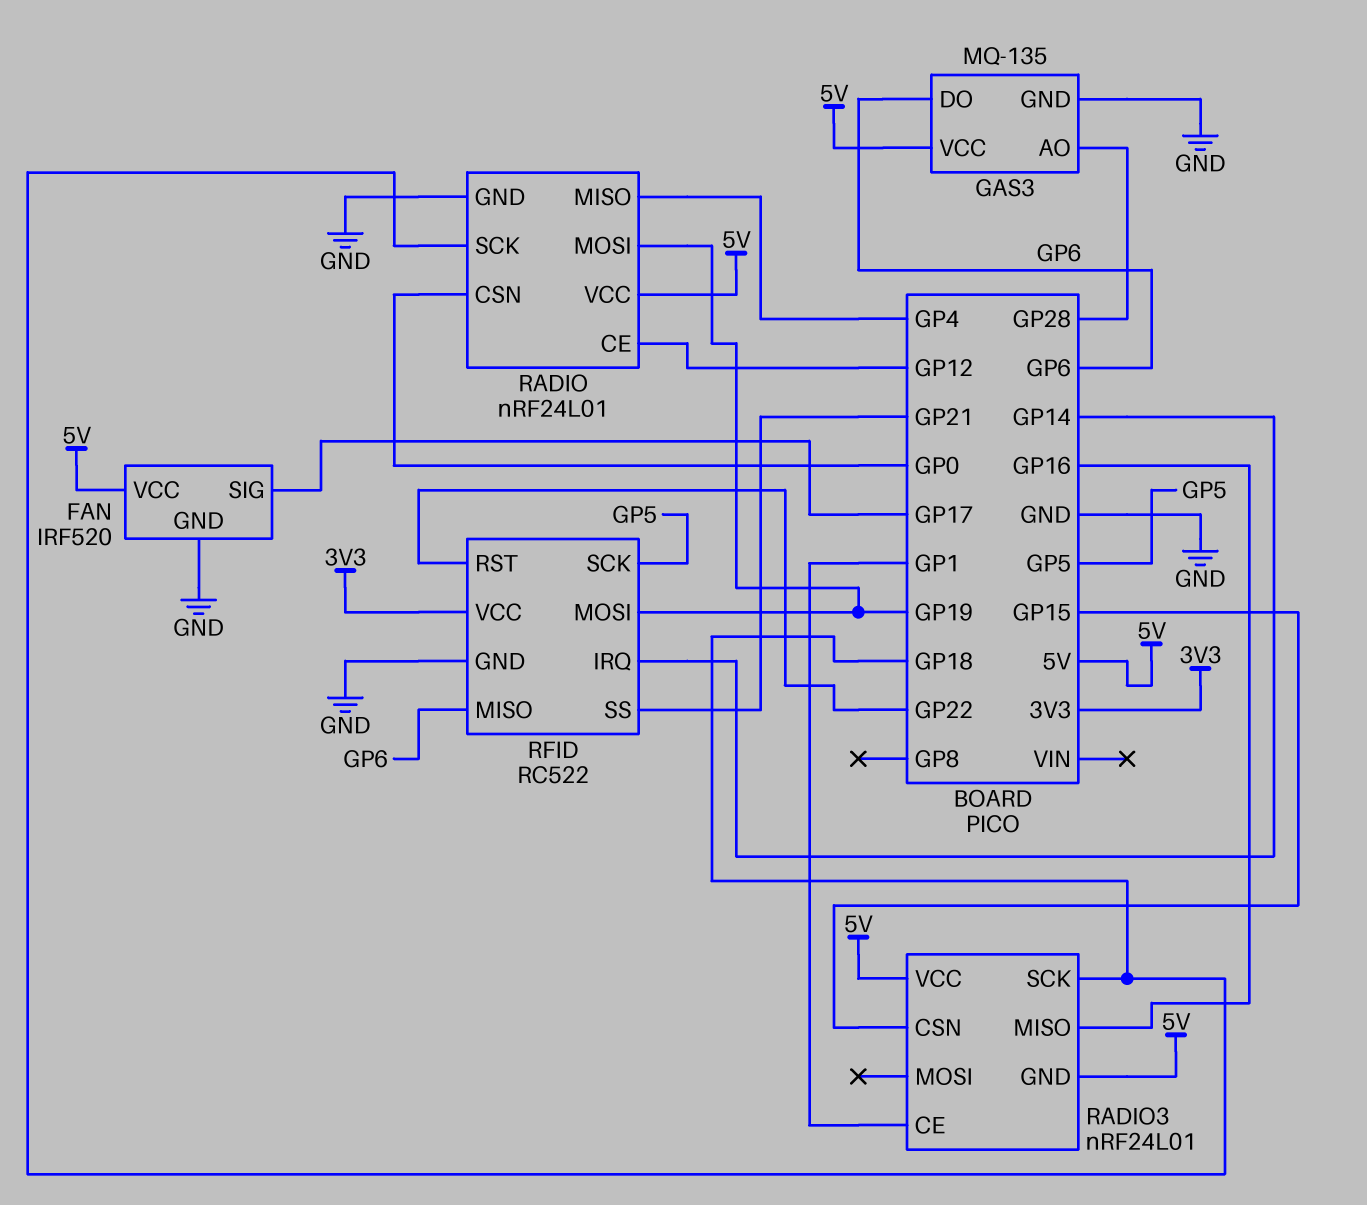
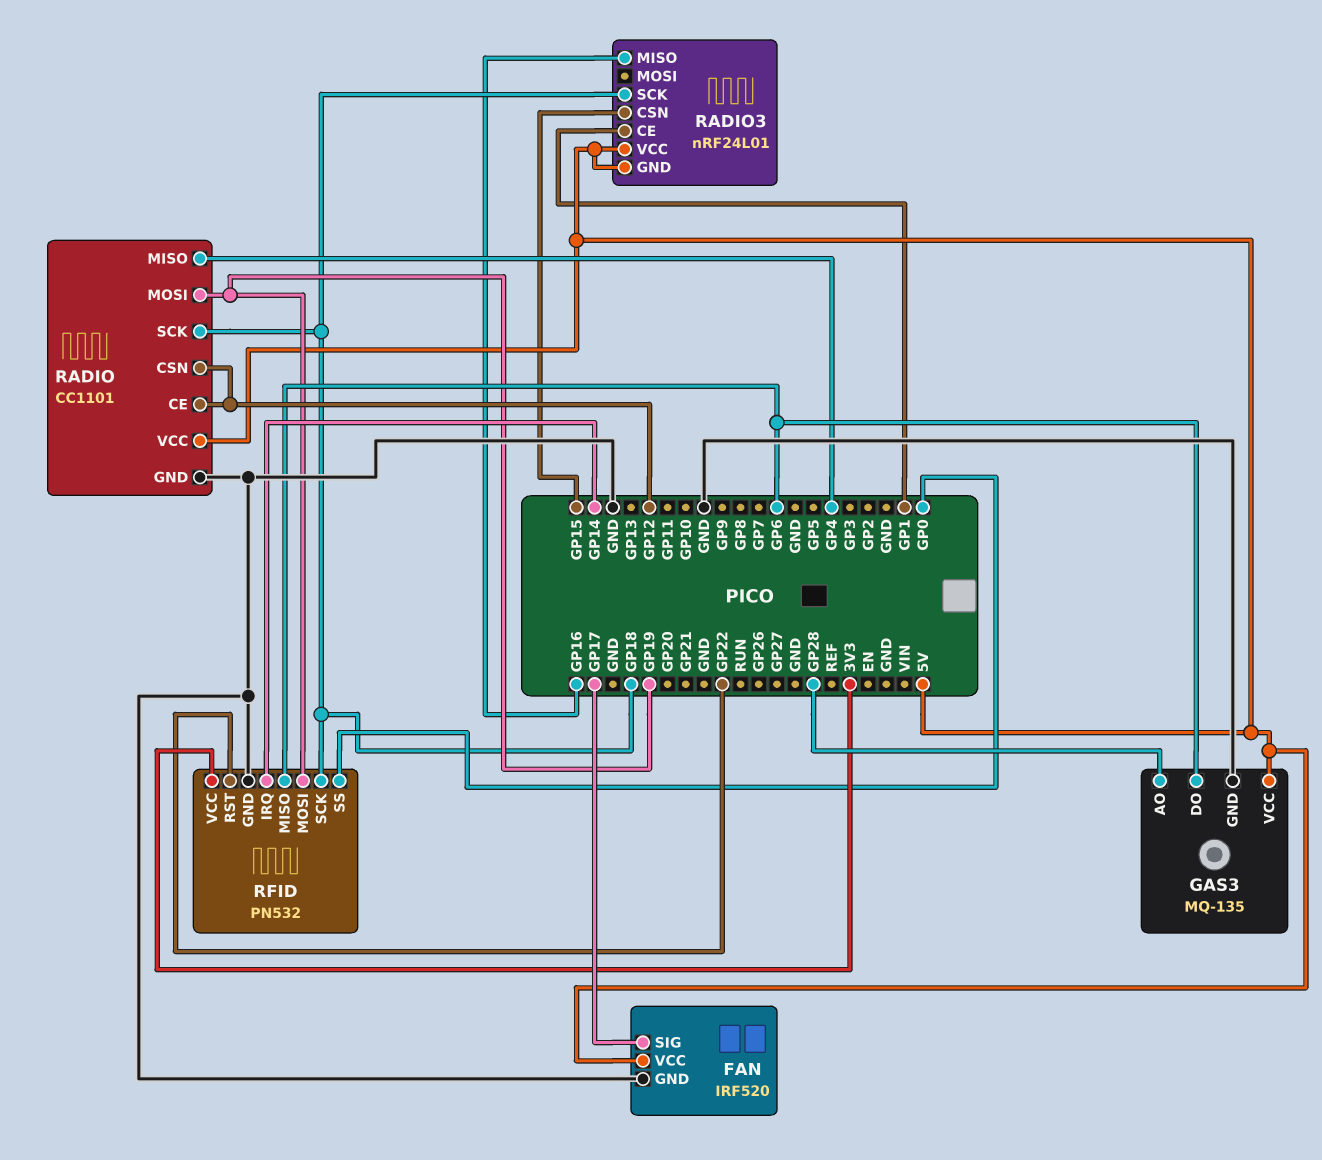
RADIO: nRF24L01 -> CC1101
RADIO pin CSN: GP0 -> GP12
RFID: RC522 -> PN532
RFID pin SCK: GP5 -> GP18
RFID pin SS: GP21 -> GP0

